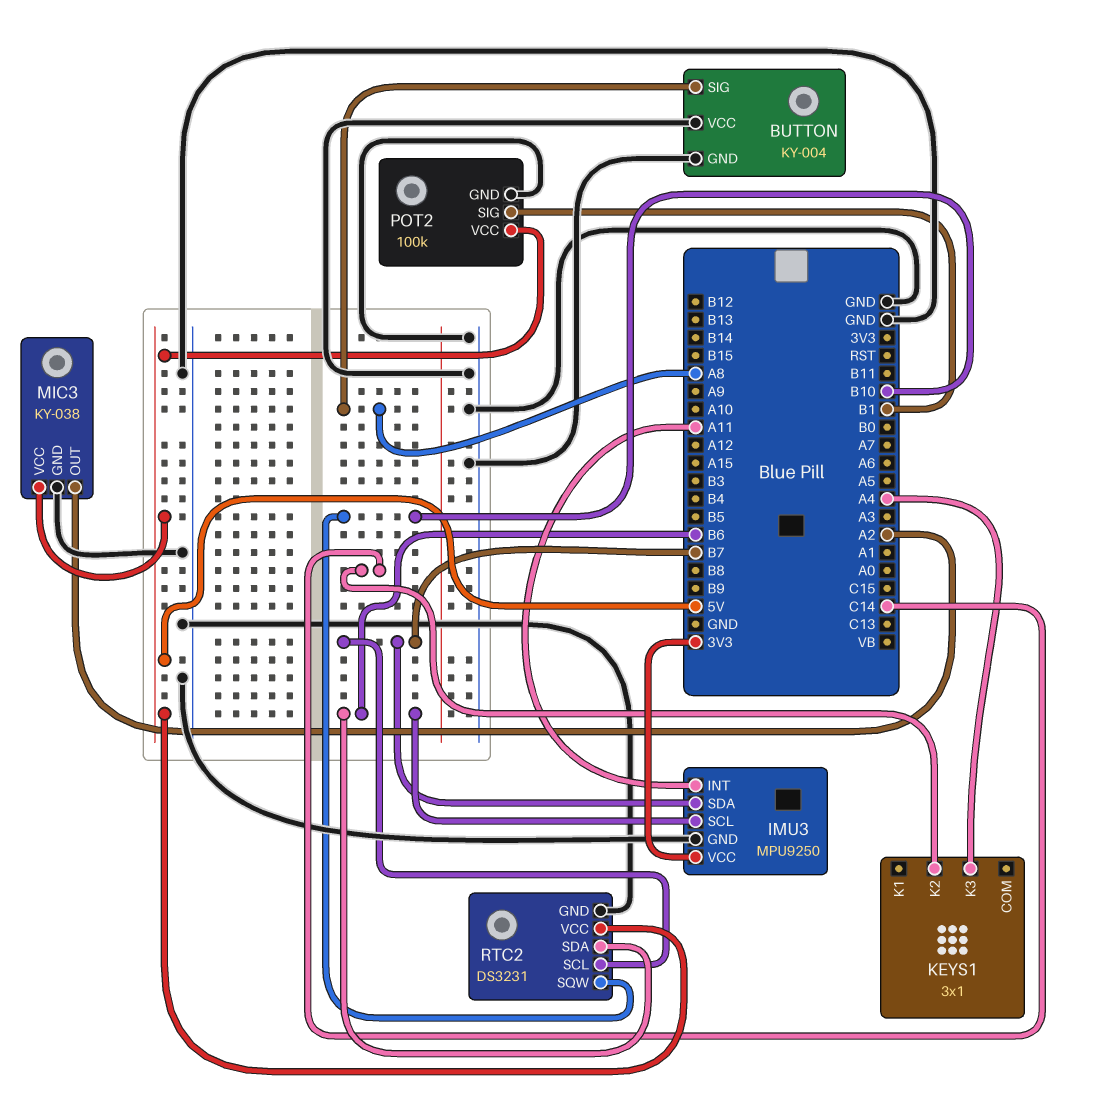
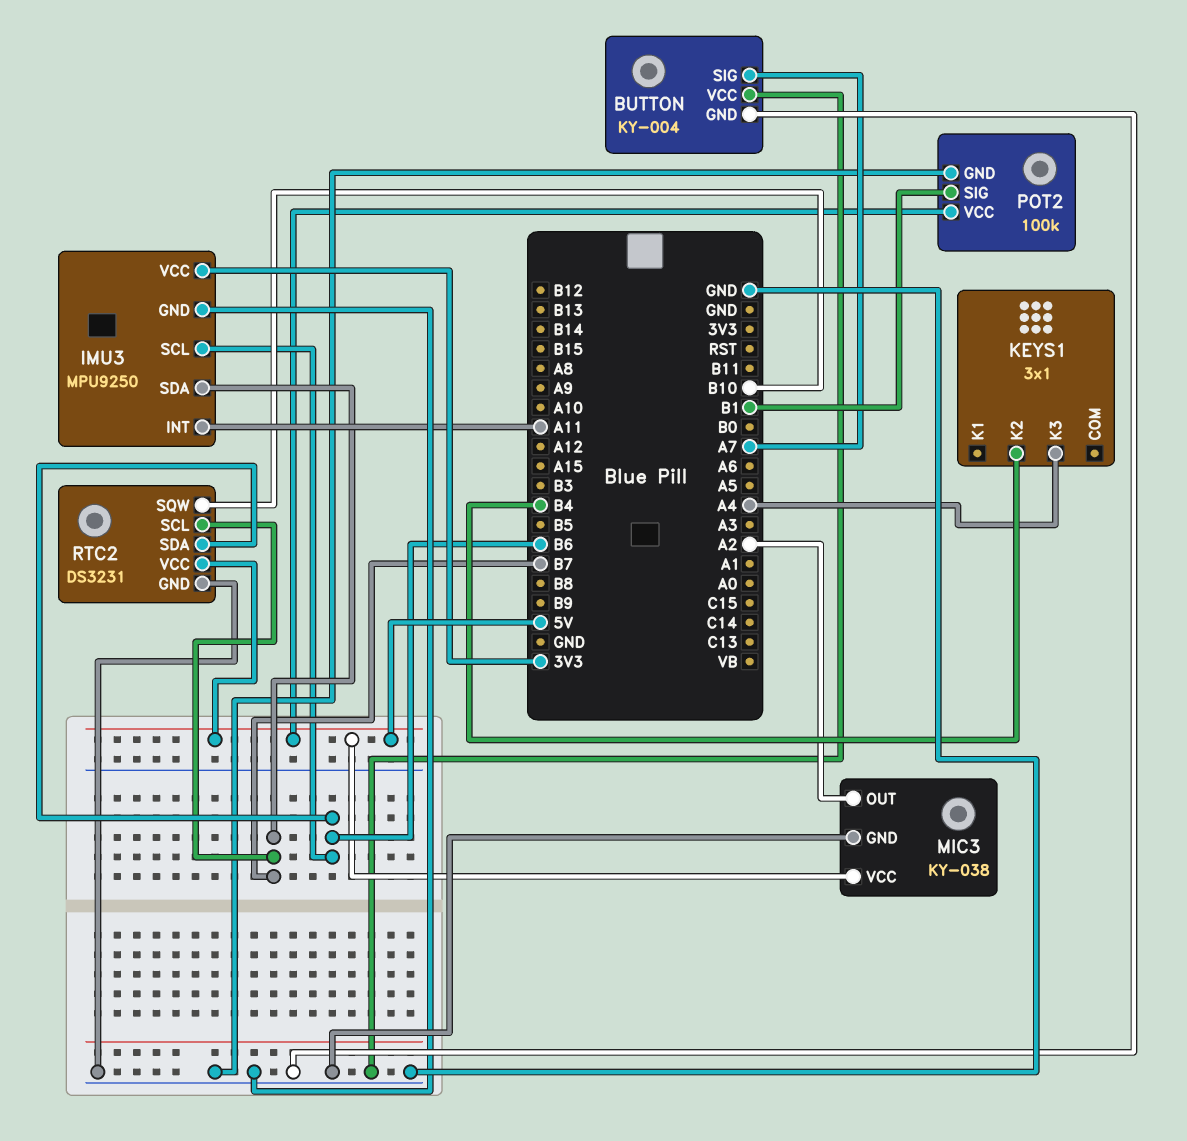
BUTTON pin SIG: A8 -> A7
KEYS1 pin K2: C14 -> B4

